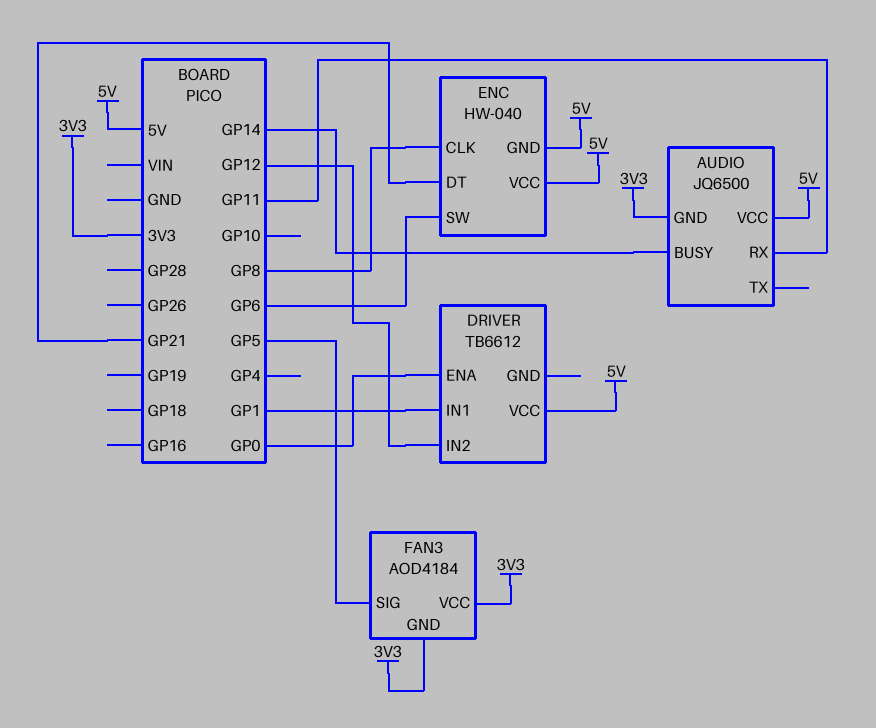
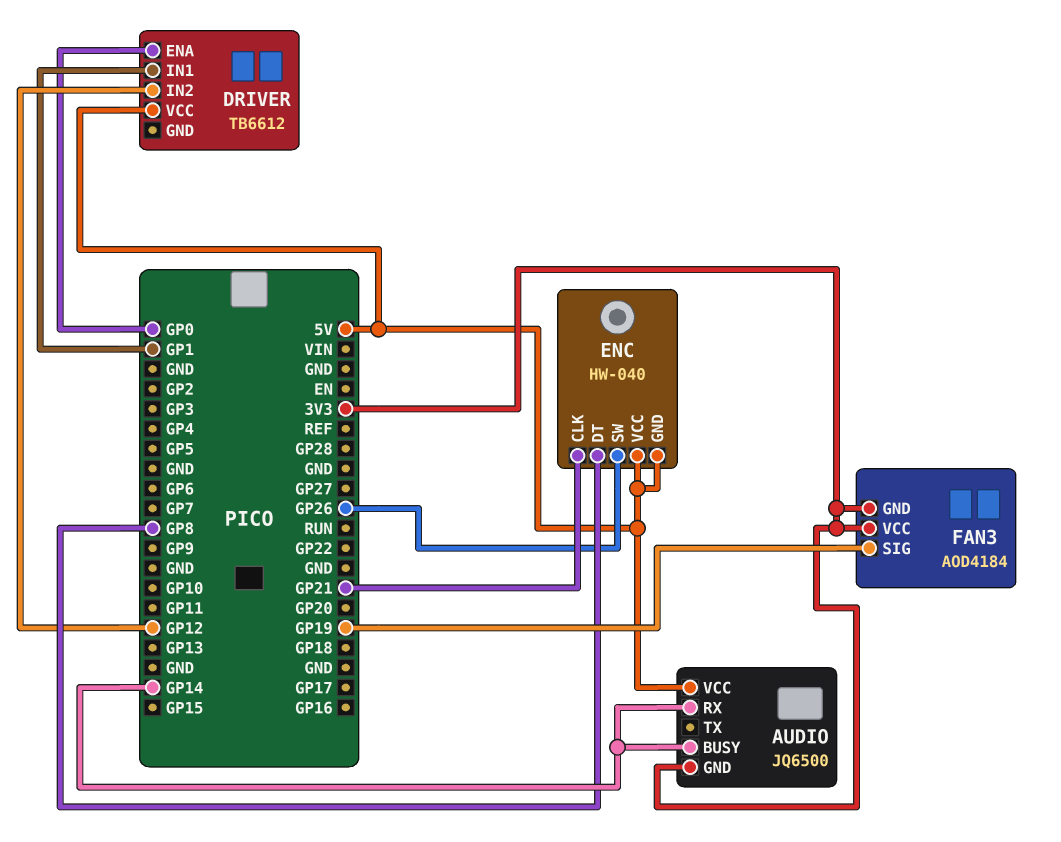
AUDIO pin RX: GP11 -> GP14
ENC pin CLK: GP8 -> GP21
ENC pin DT: GP21 -> GP8
ENC pin SW: GP6 -> GP26
FAN3 pin SIG: GP5 -> GP19

